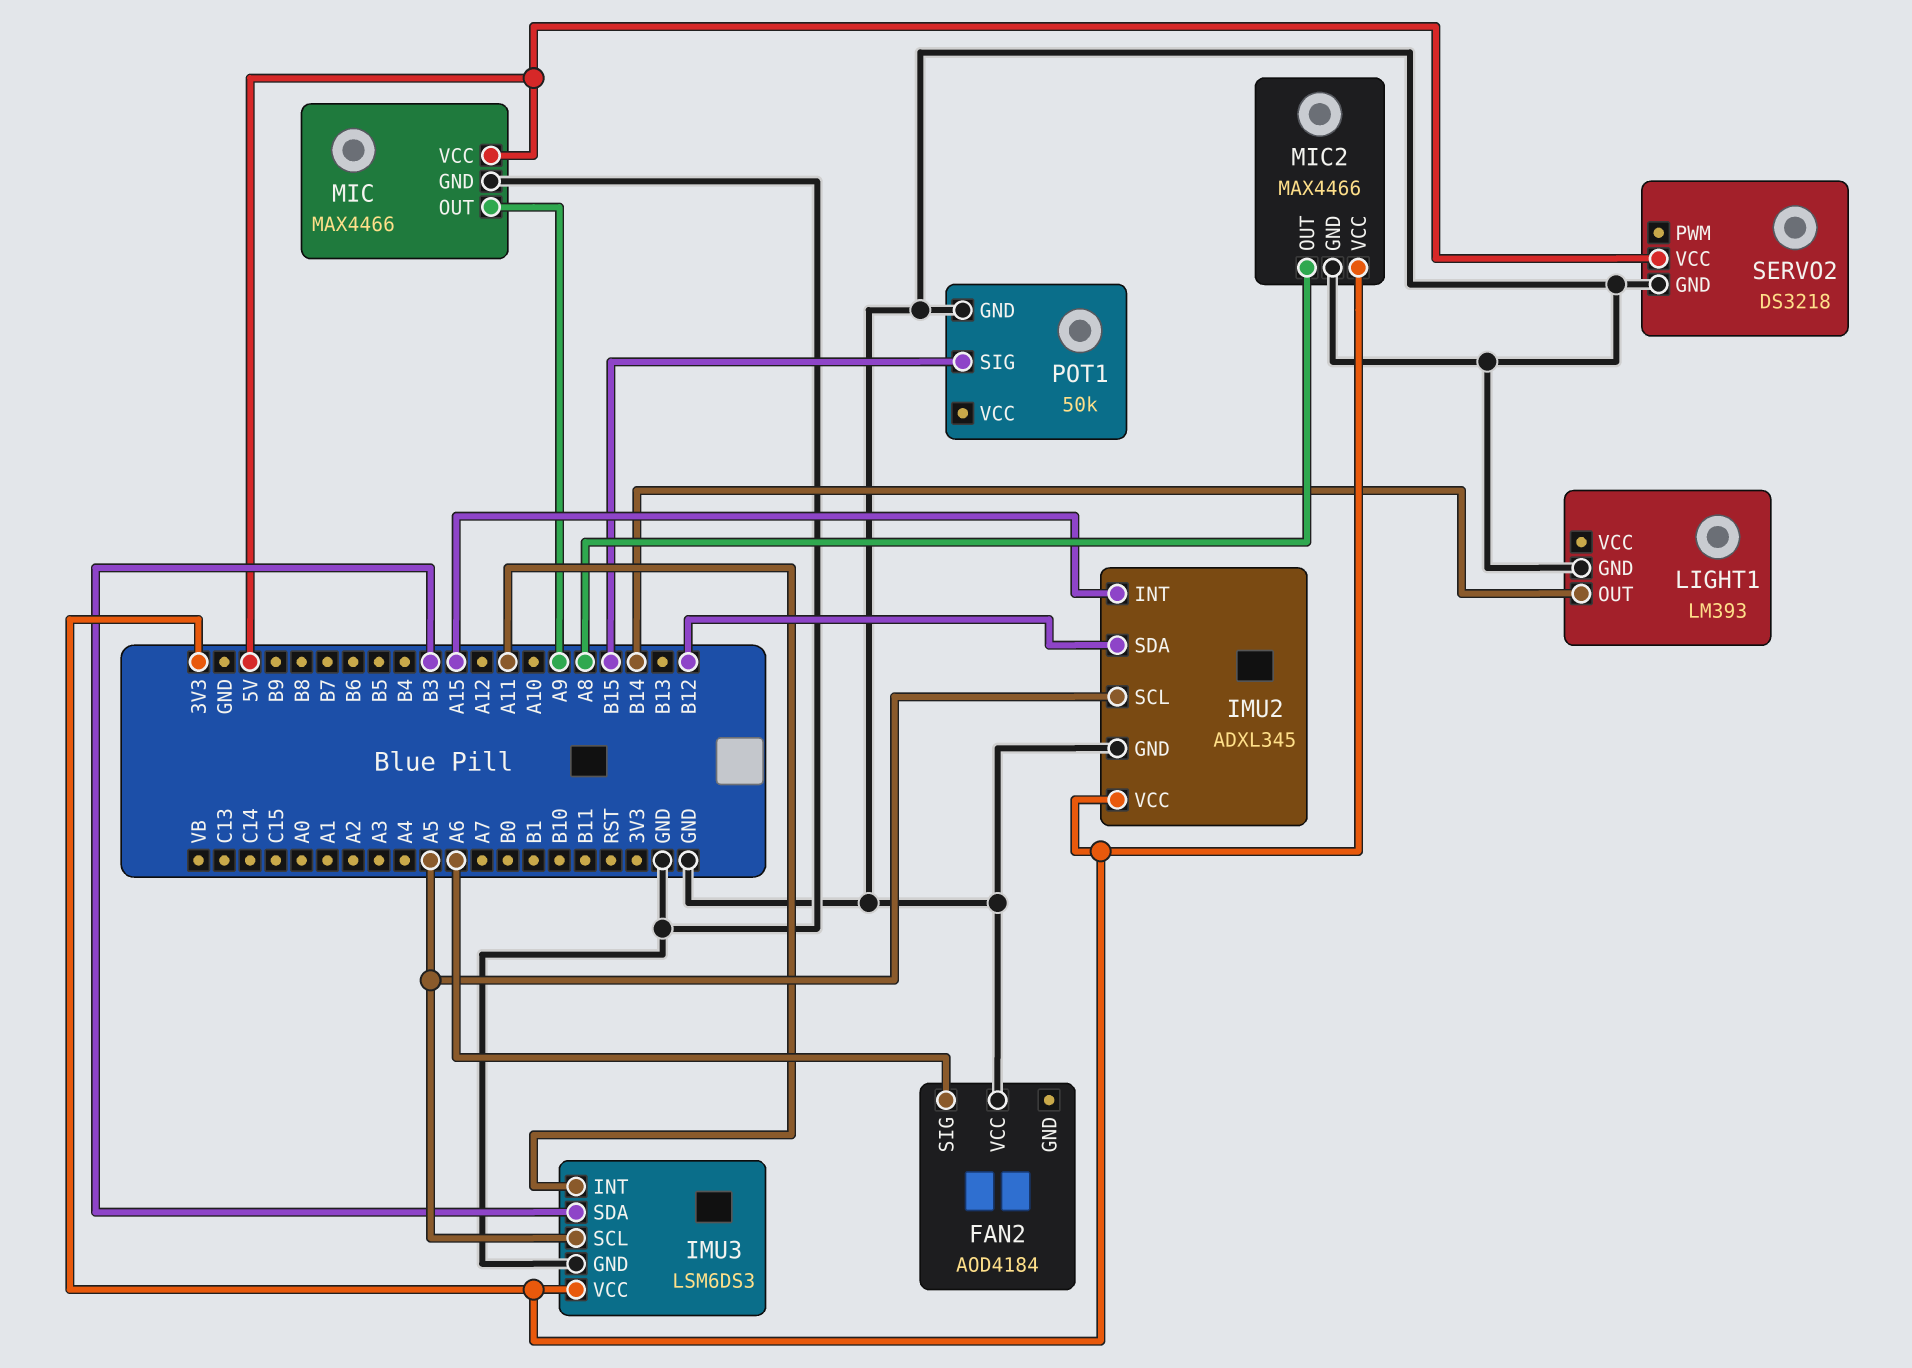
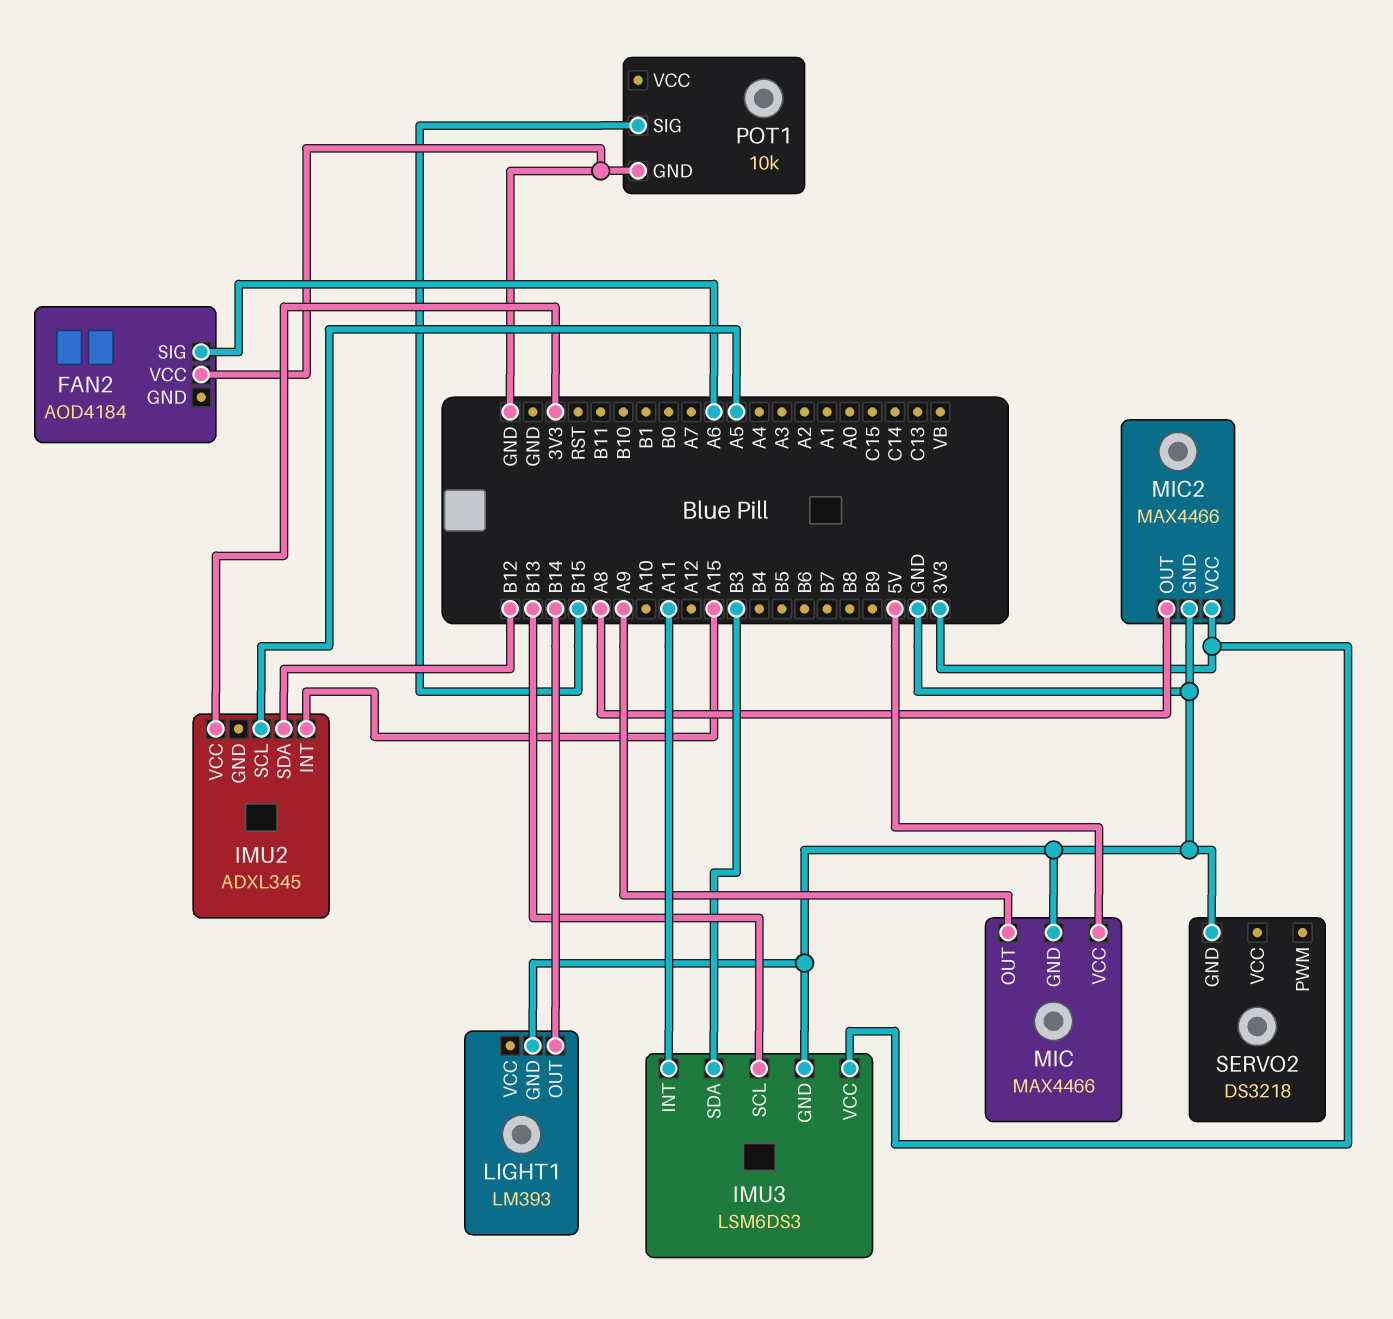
IMU2 pin GND: GND -> none
IMU3 pin SCL: A5 -> B13
POT1: 50k -> 10k
SERVO2 pin VCC: 5V -> none

